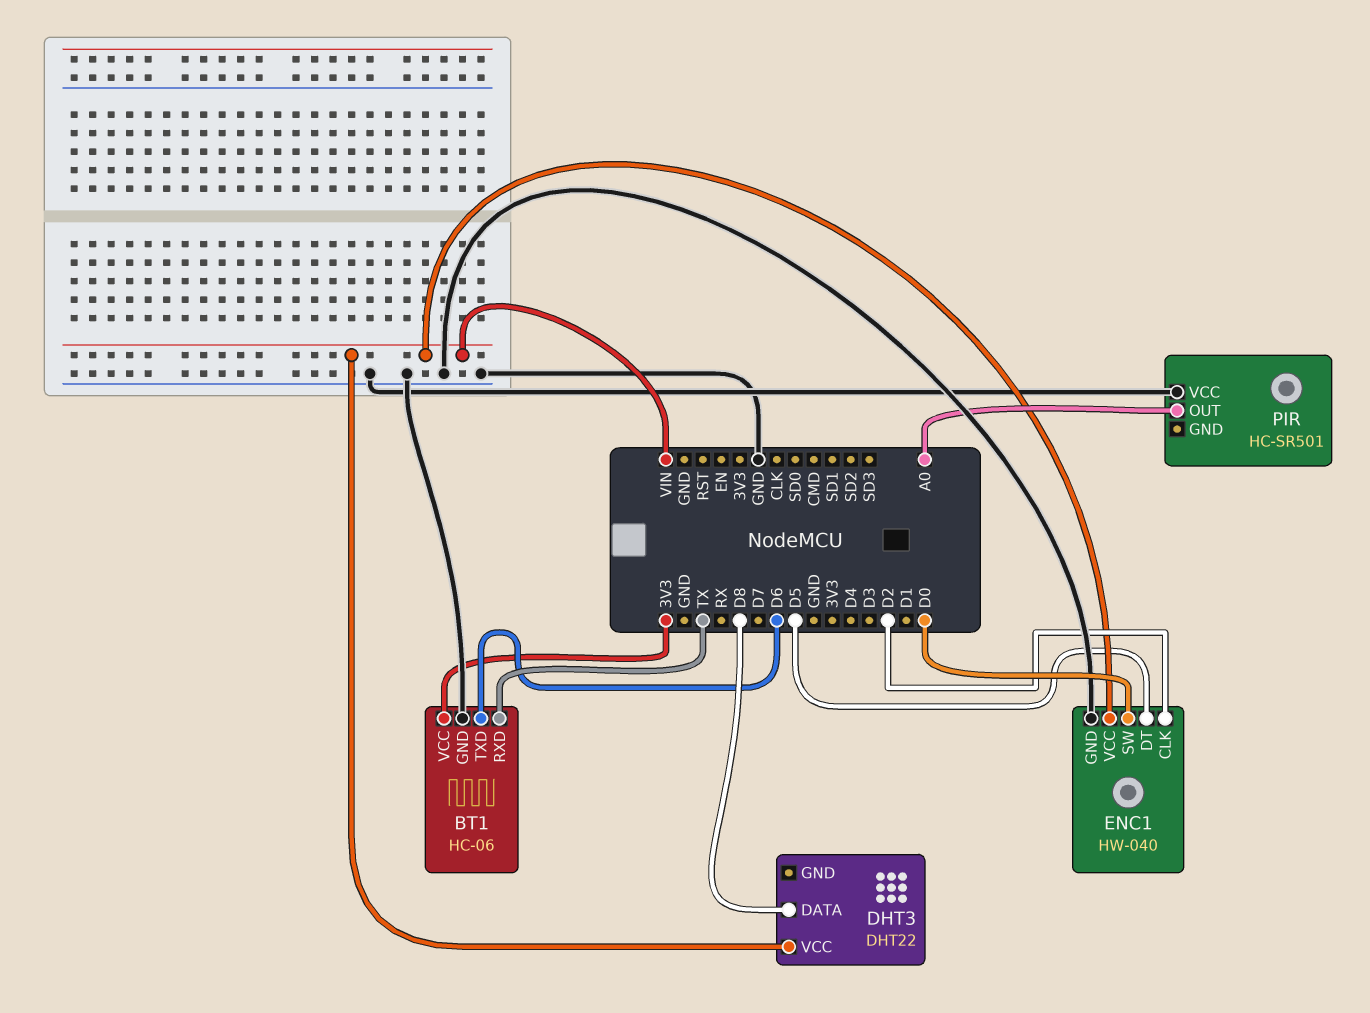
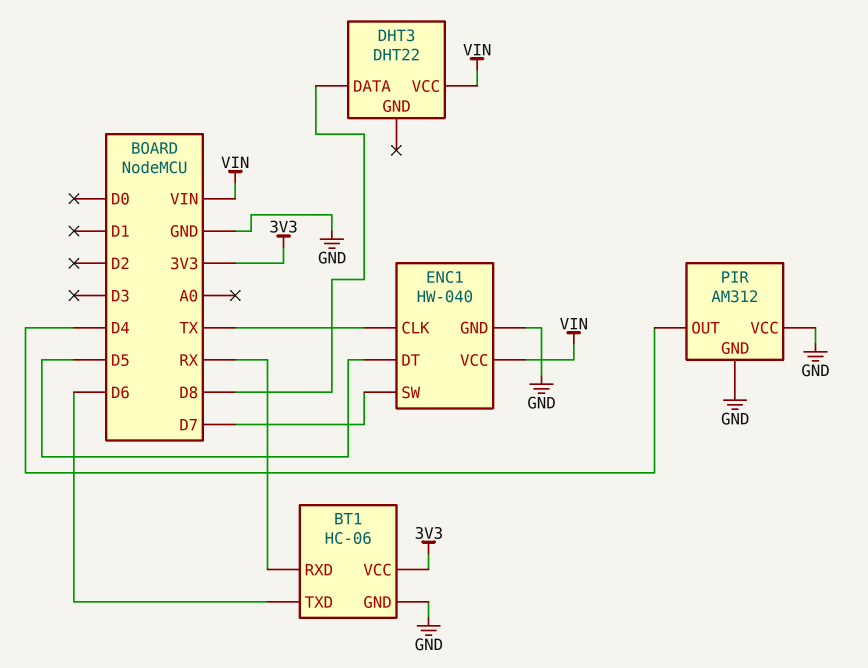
BT1 pin RXD: TX -> RX
ENC1 pin CLK: D2 -> TX
ENC1 pin SW: D0 -> D7
PIR: HC-SR501 -> AM312
PIR pin GND: none -> GND
PIR pin OUT: A0 -> D4

